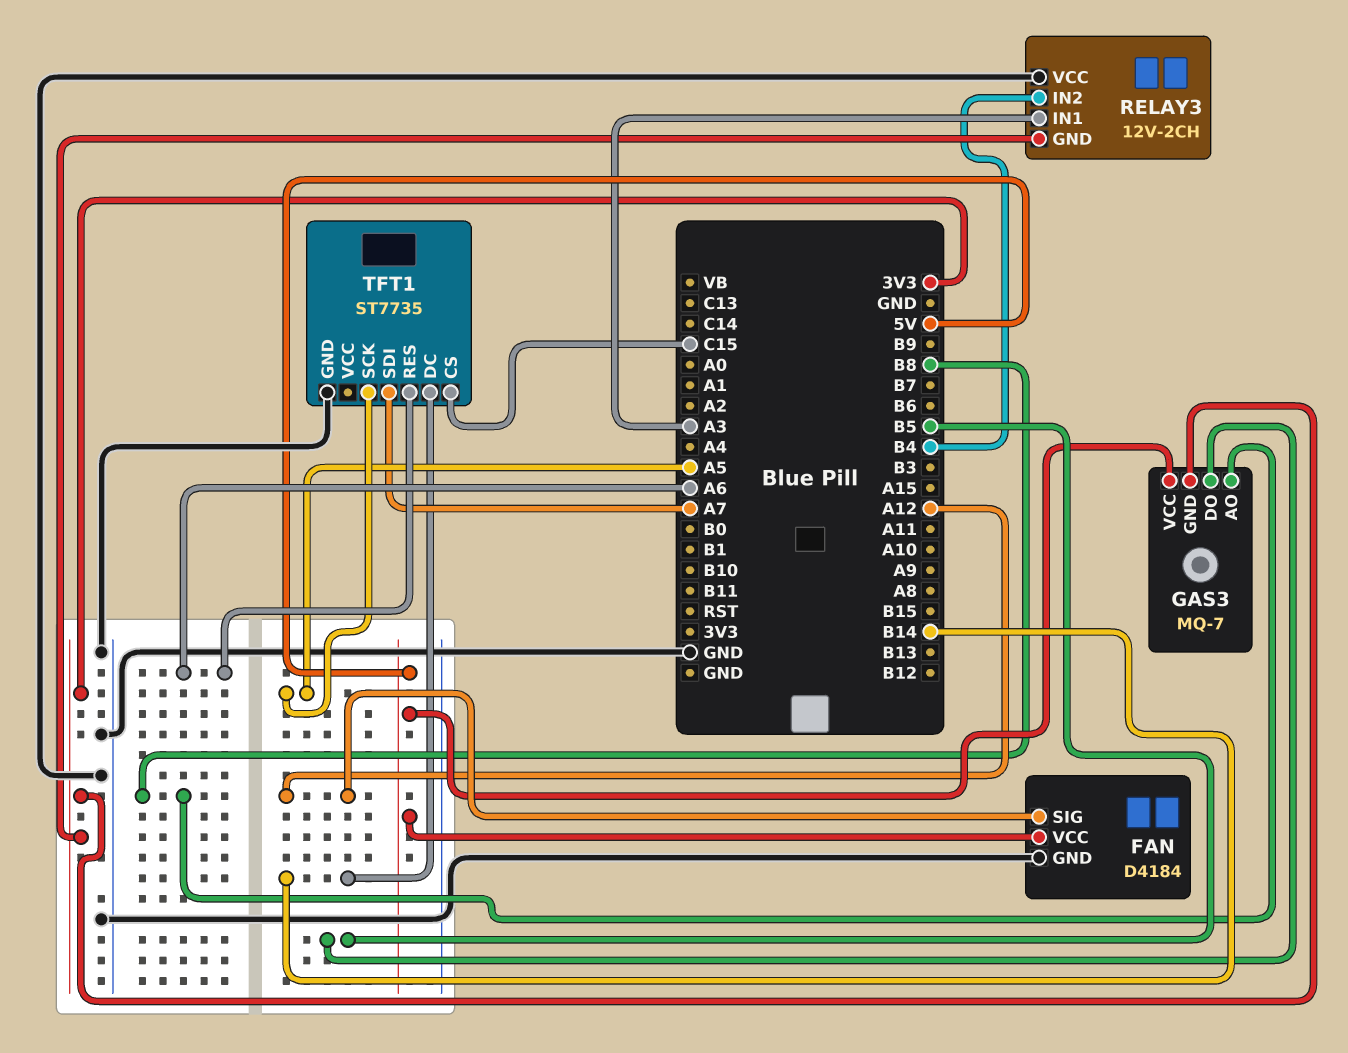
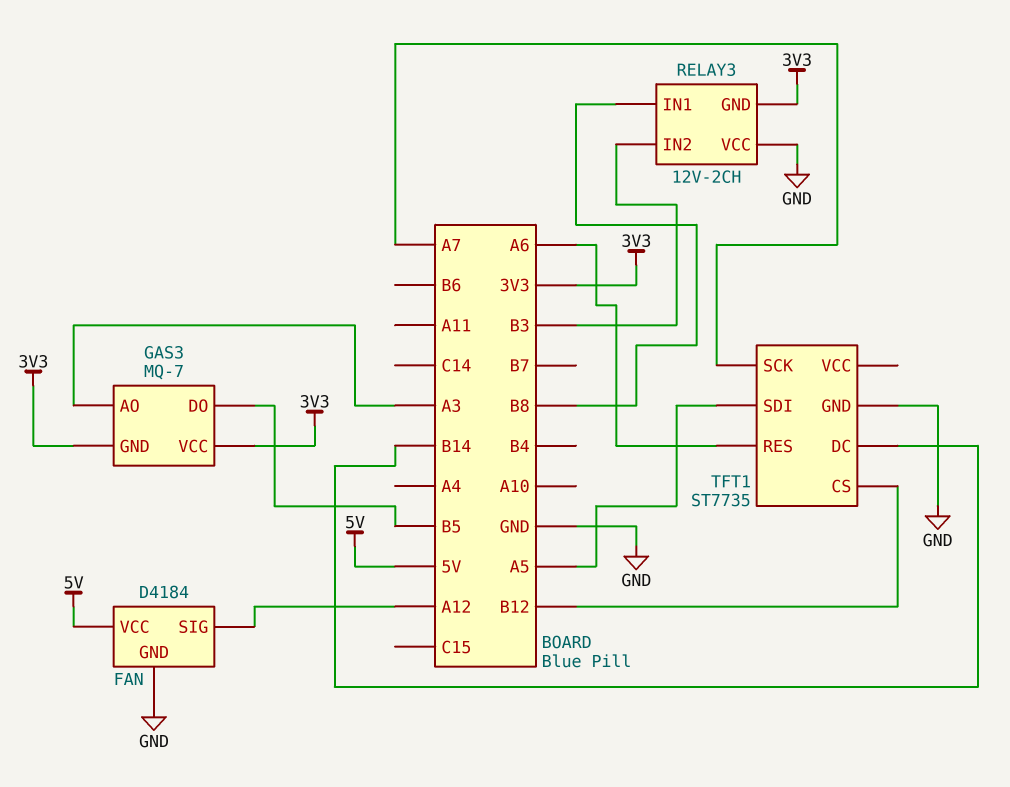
GAS3 pin AO: B8 -> A3
GAS3 pin VCC: 5V -> 3V3
RELAY3 pin IN1: A3 -> B8
RELAY3 pin IN2: B4 -> B3
TFT1 pin CS: C15 -> B12
TFT1 pin SCK: A5 -> A7
TFT1 pin SDI: A7 -> A5

